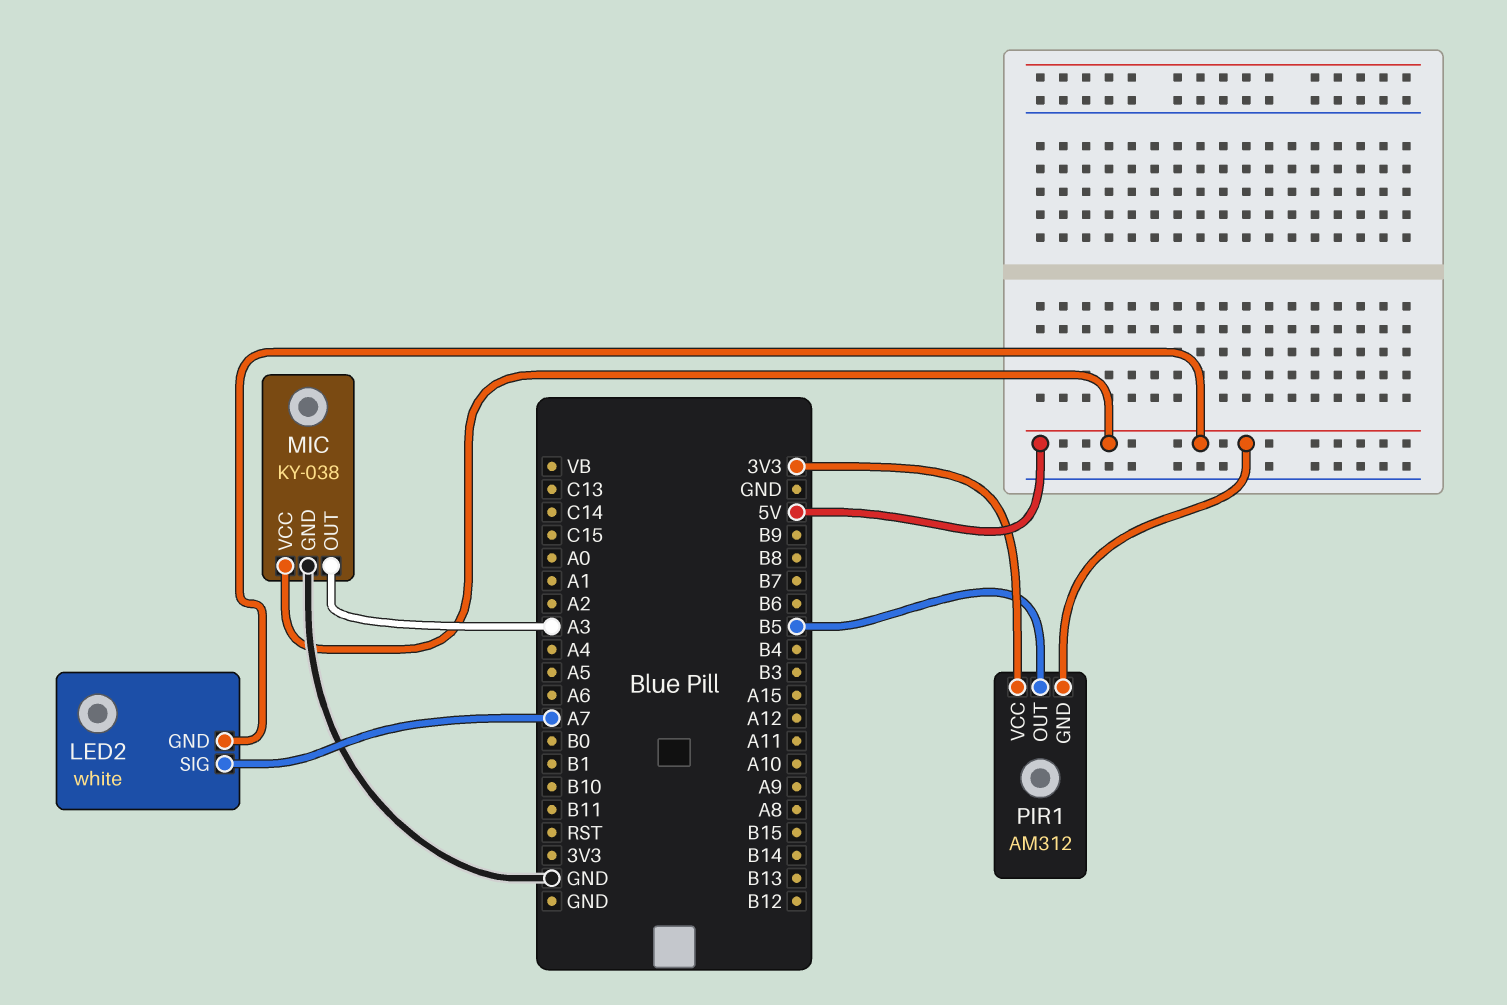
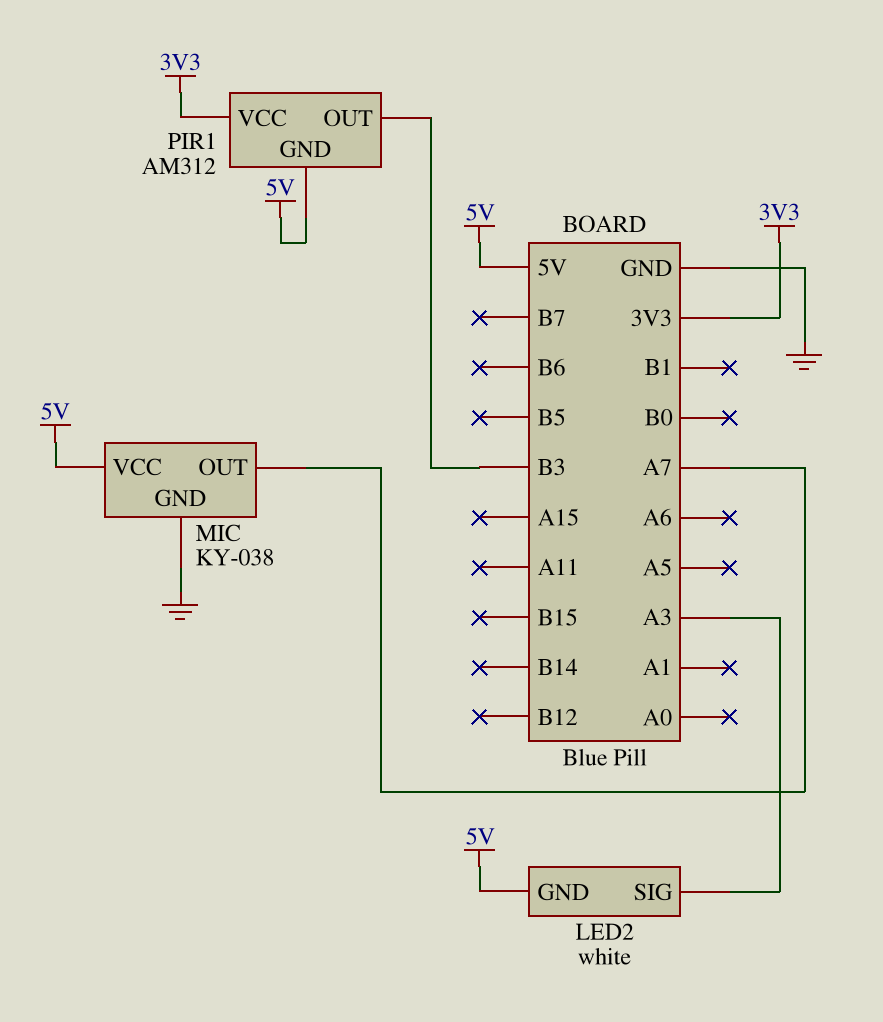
LED2 pin SIG: A7 -> A3
MIC pin OUT: A3 -> A7
PIR1 pin OUT: B5 -> B3

